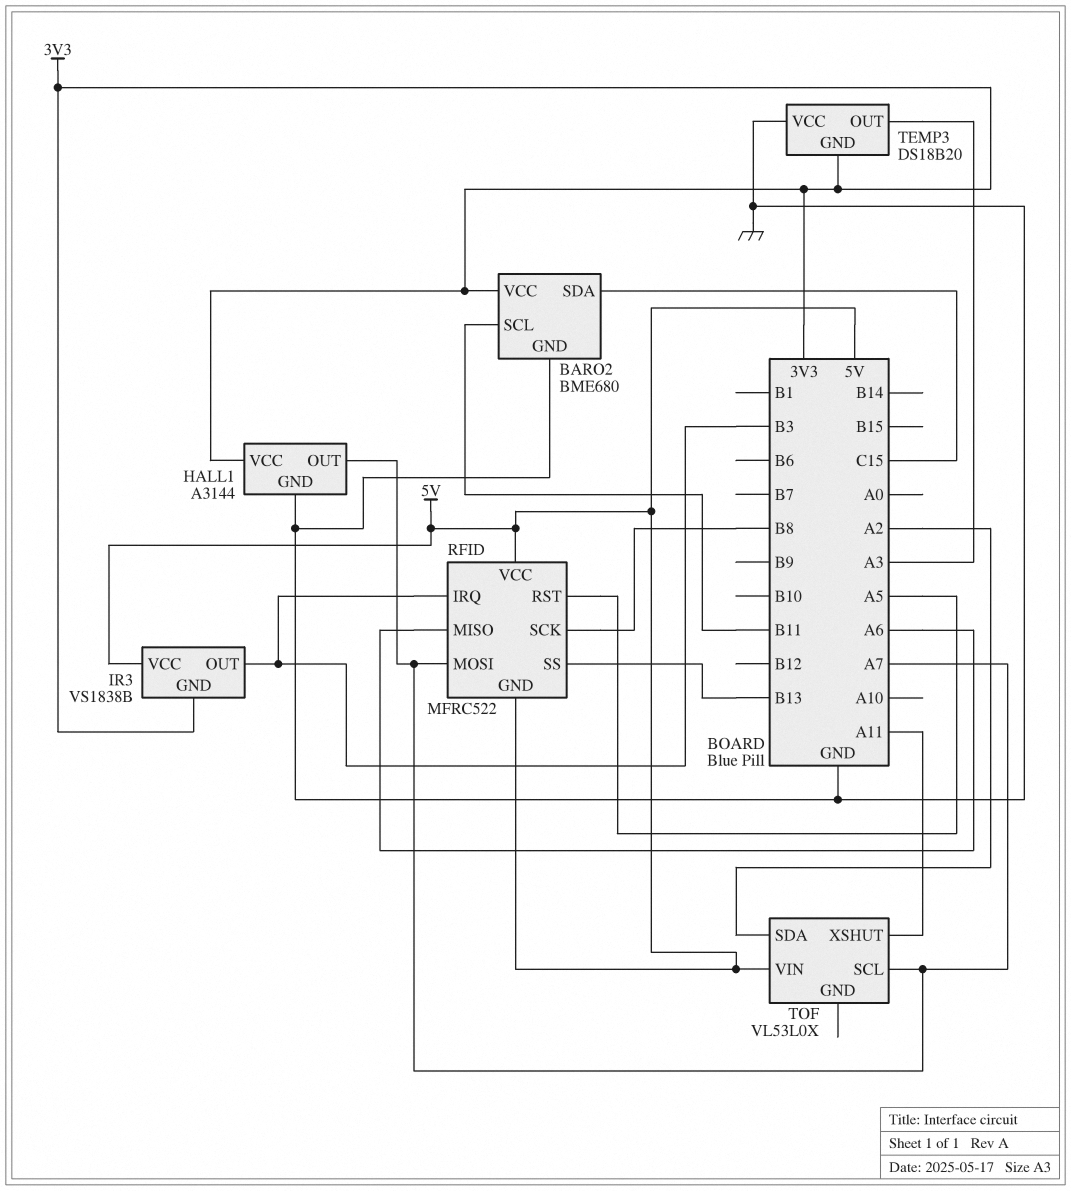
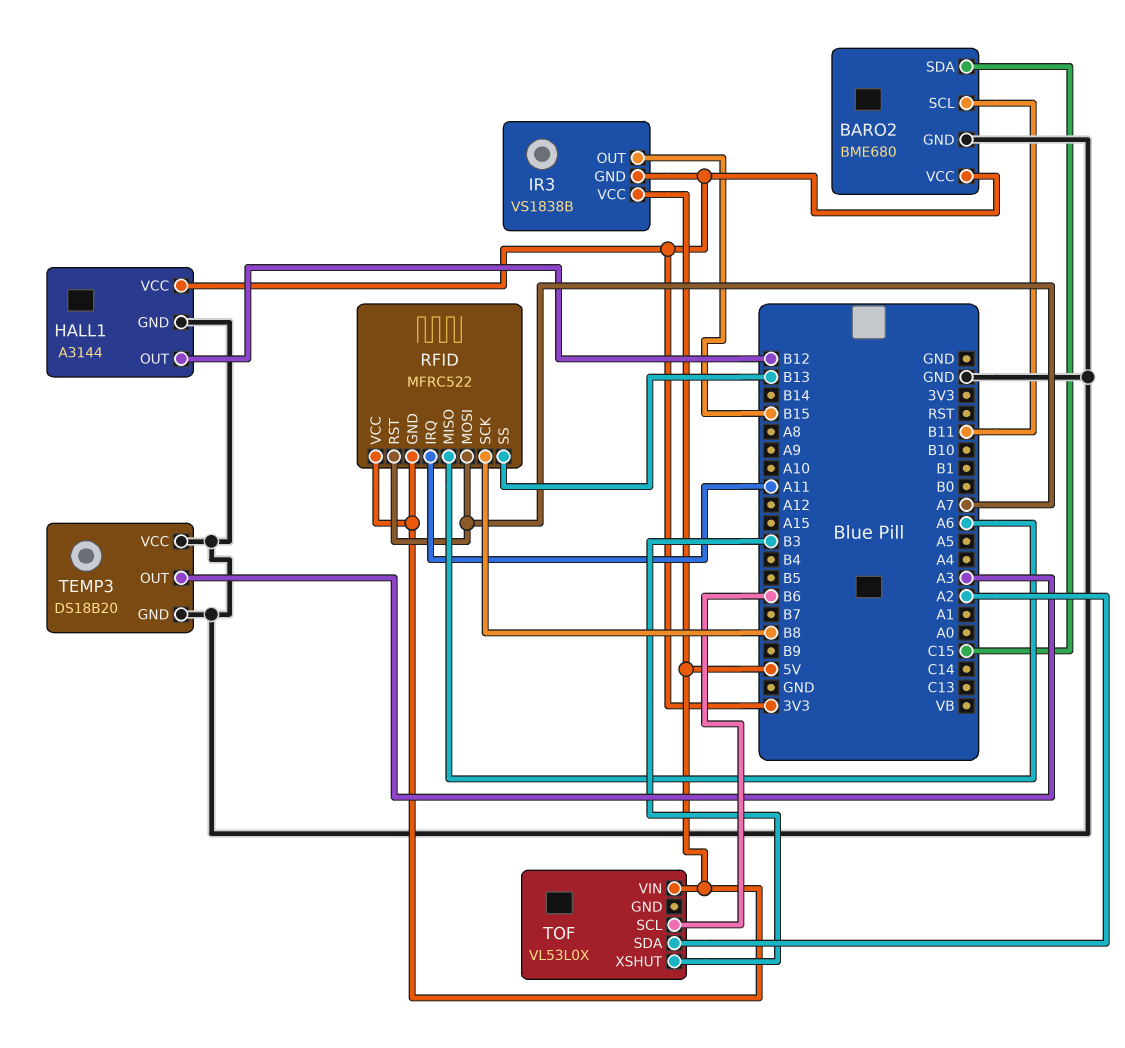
HALL1 pin OUT: A7 -> B12
IR3 pin OUT: B3 -> B15
RFID pin IRQ: B3 -> A11
RFID pin RST: A5 -> A7
TEMP3 pin GND: 3V3 -> GND
TOF pin SCL: A7 -> B6
TOF pin XSHUT: A11 -> B3

